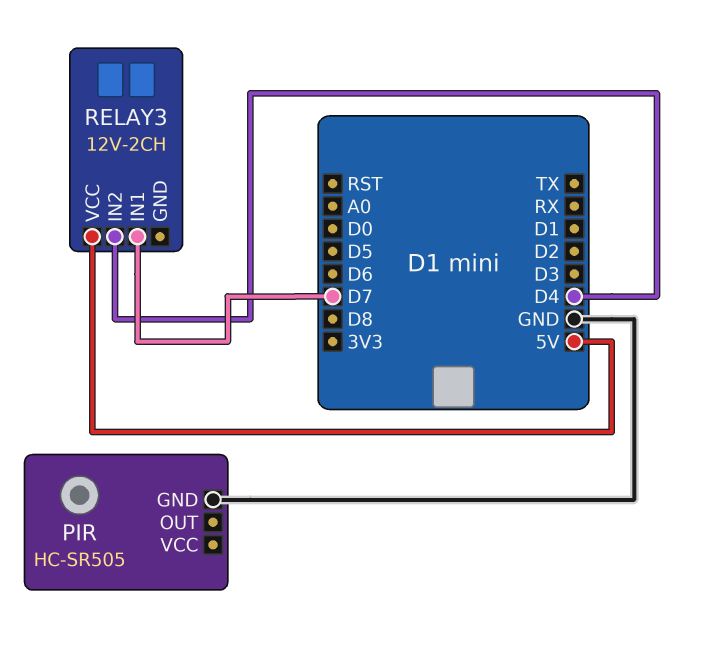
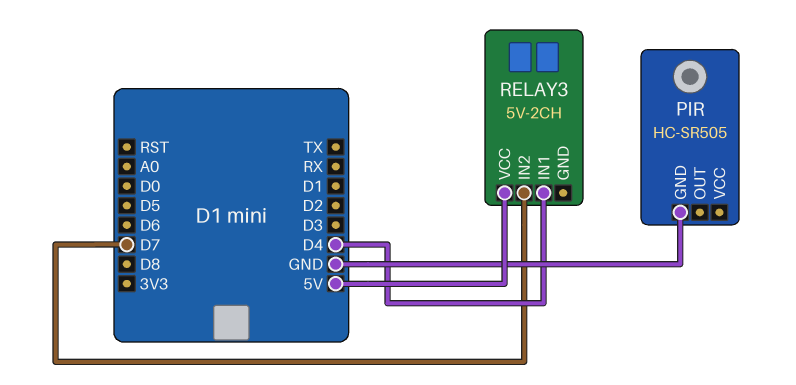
RELAY3: 12V-2CH -> 5V-2CH
RELAY3 pin IN1: D7 -> D4
RELAY3 pin IN2: D4 -> D7

